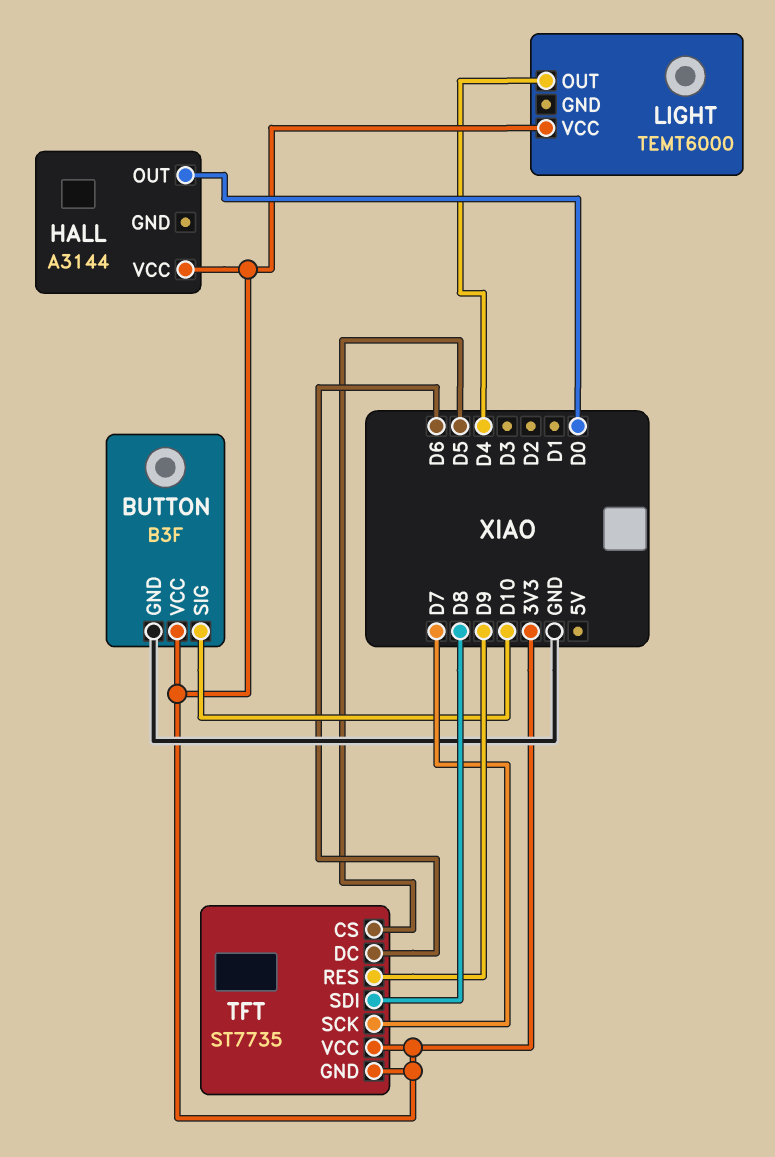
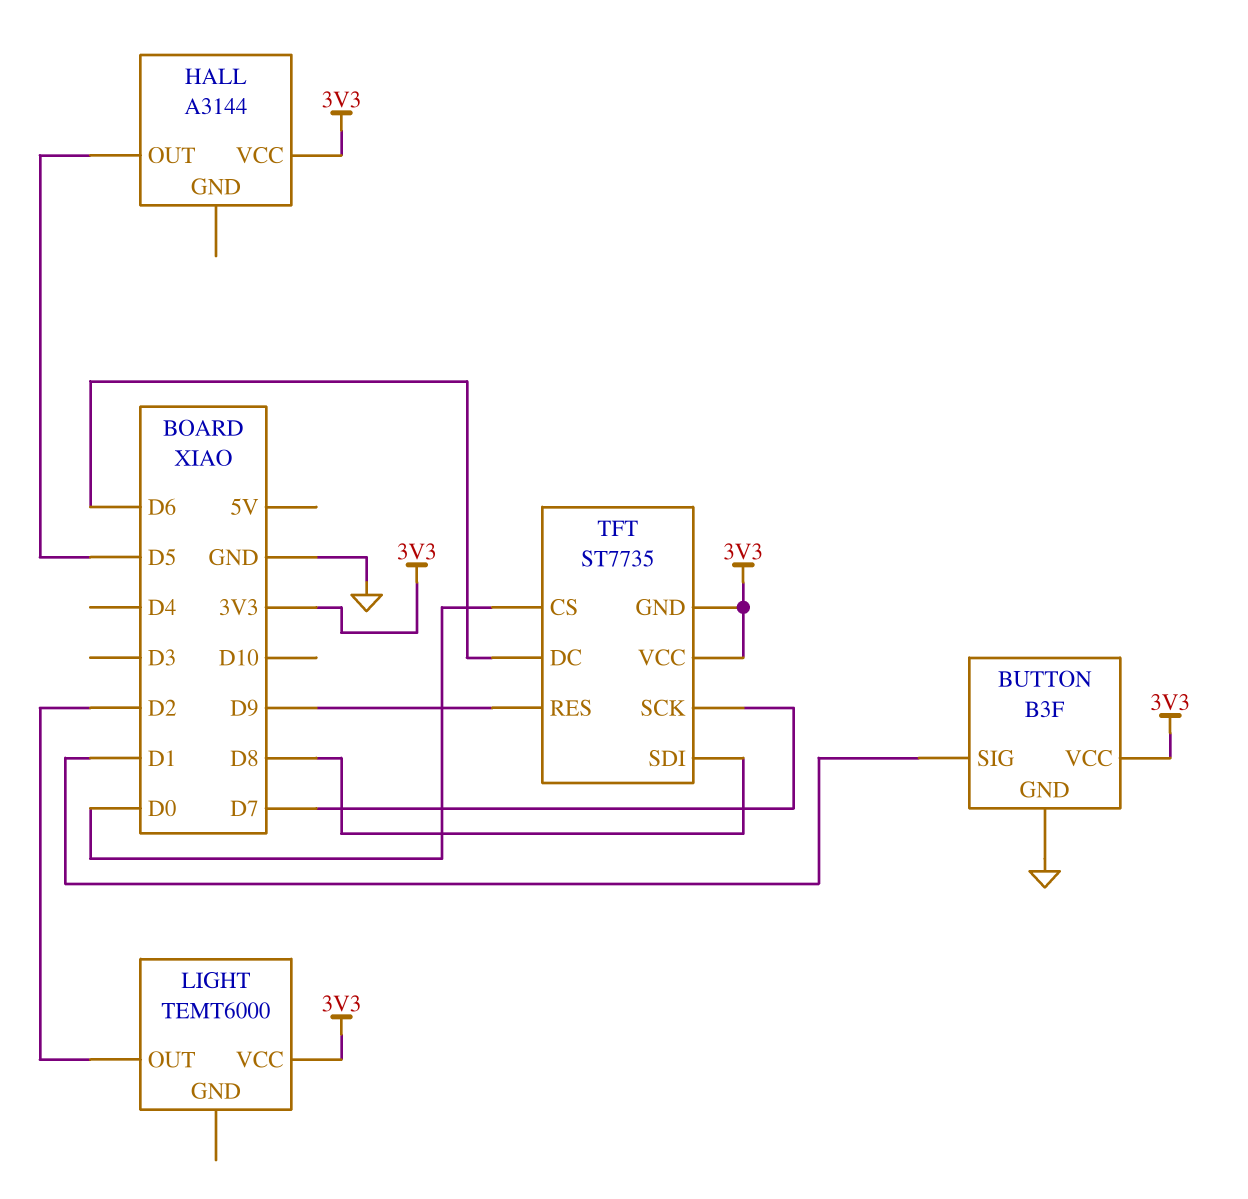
BUTTON pin SIG: D10 -> D1
HALL pin OUT: D0 -> D5
LIGHT pin OUT: D4 -> D2
TFT pin CS: D5 -> D0

